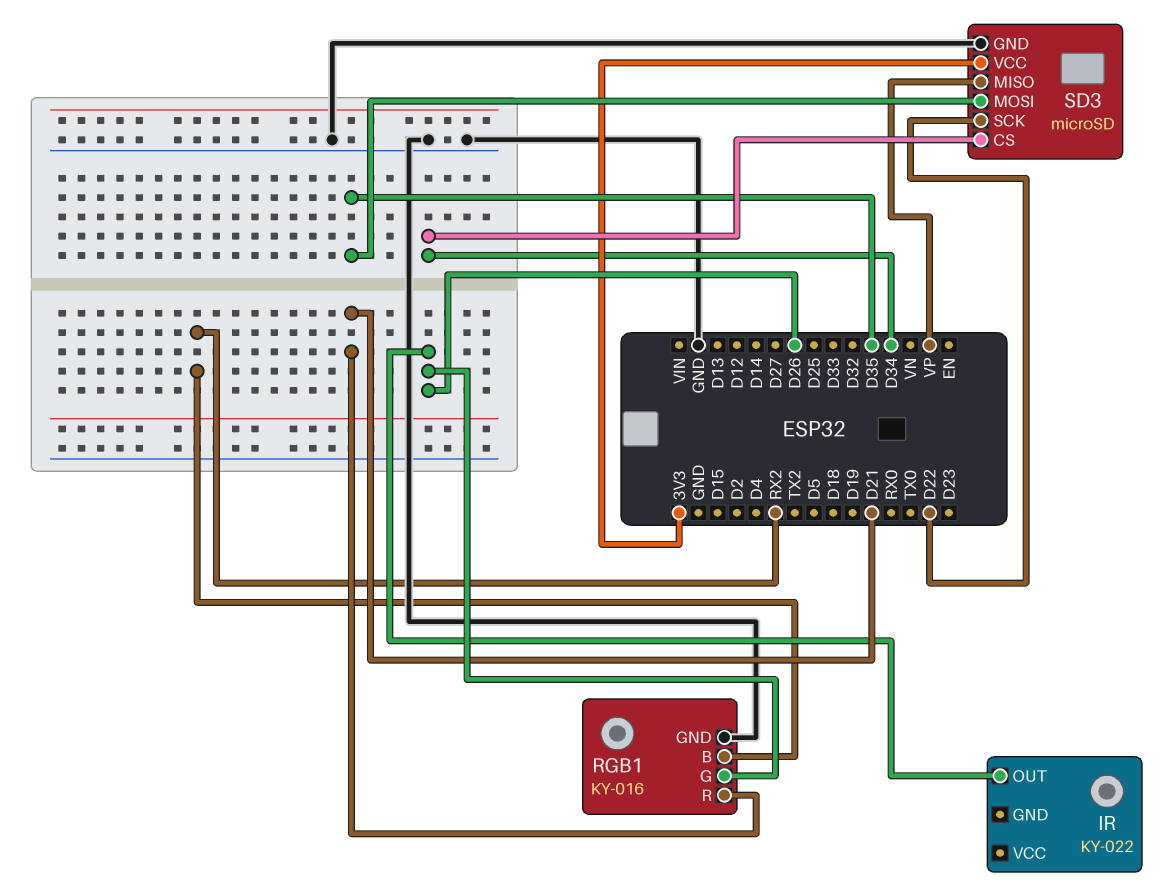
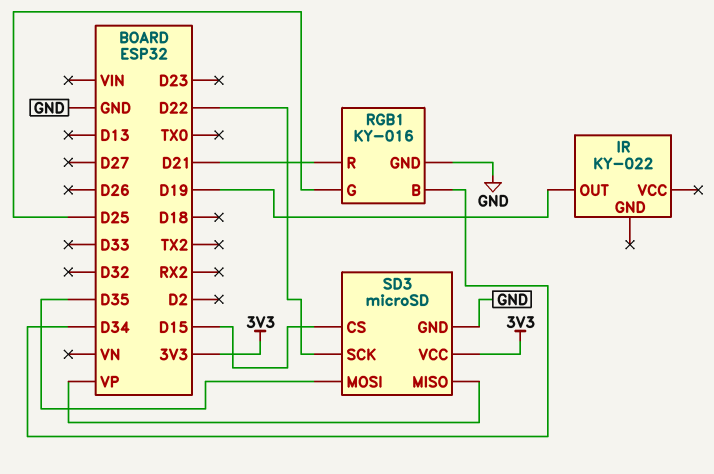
IR pin OUT: D26 -> D19
RGB1 pin B: RX2 -> D34
RGB1 pin G: D26 -> D25
SD3 pin CS: D34 -> D15

